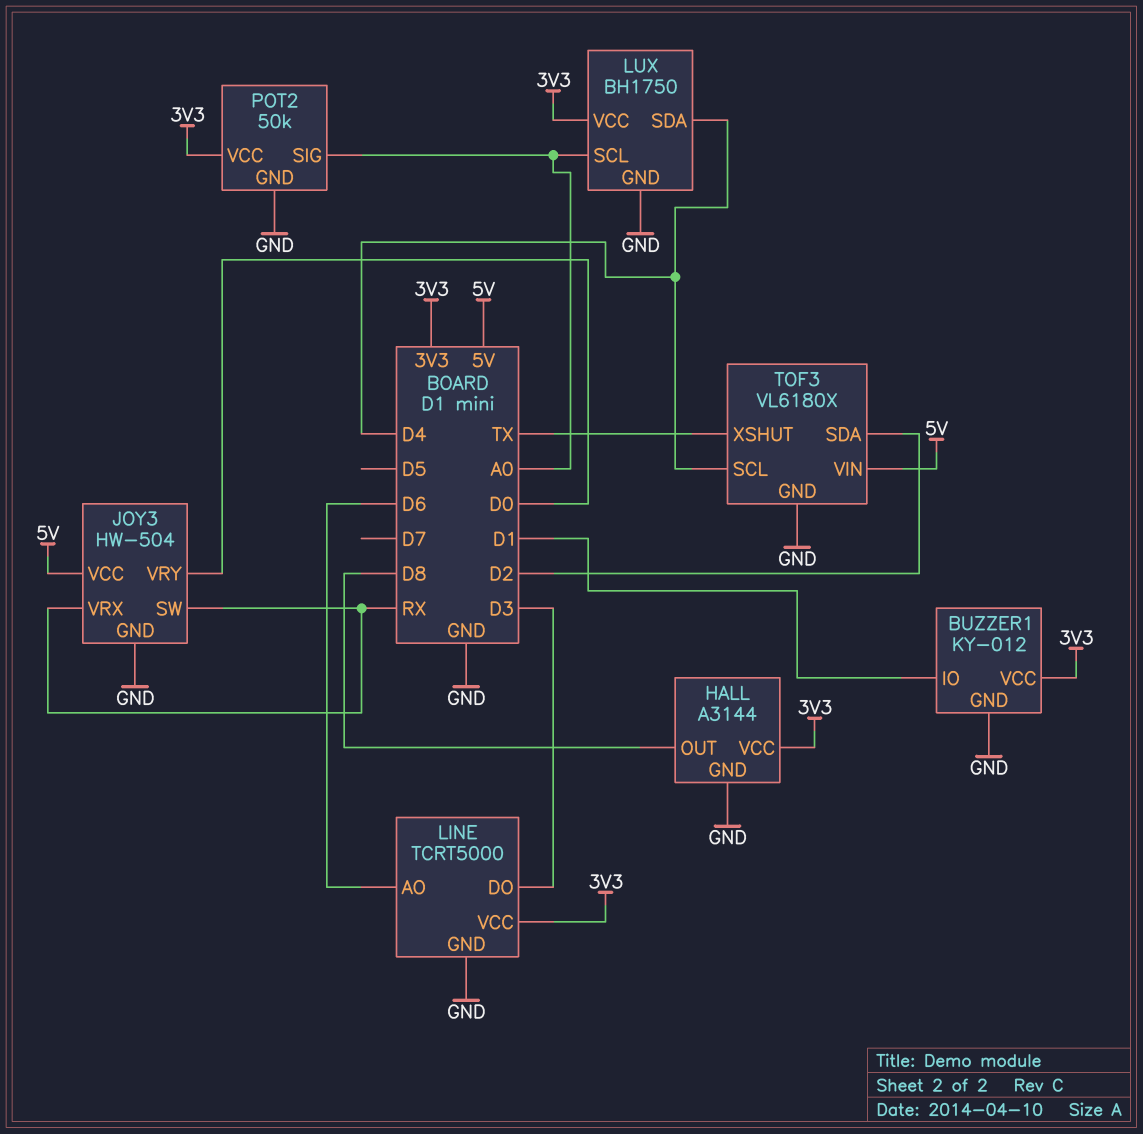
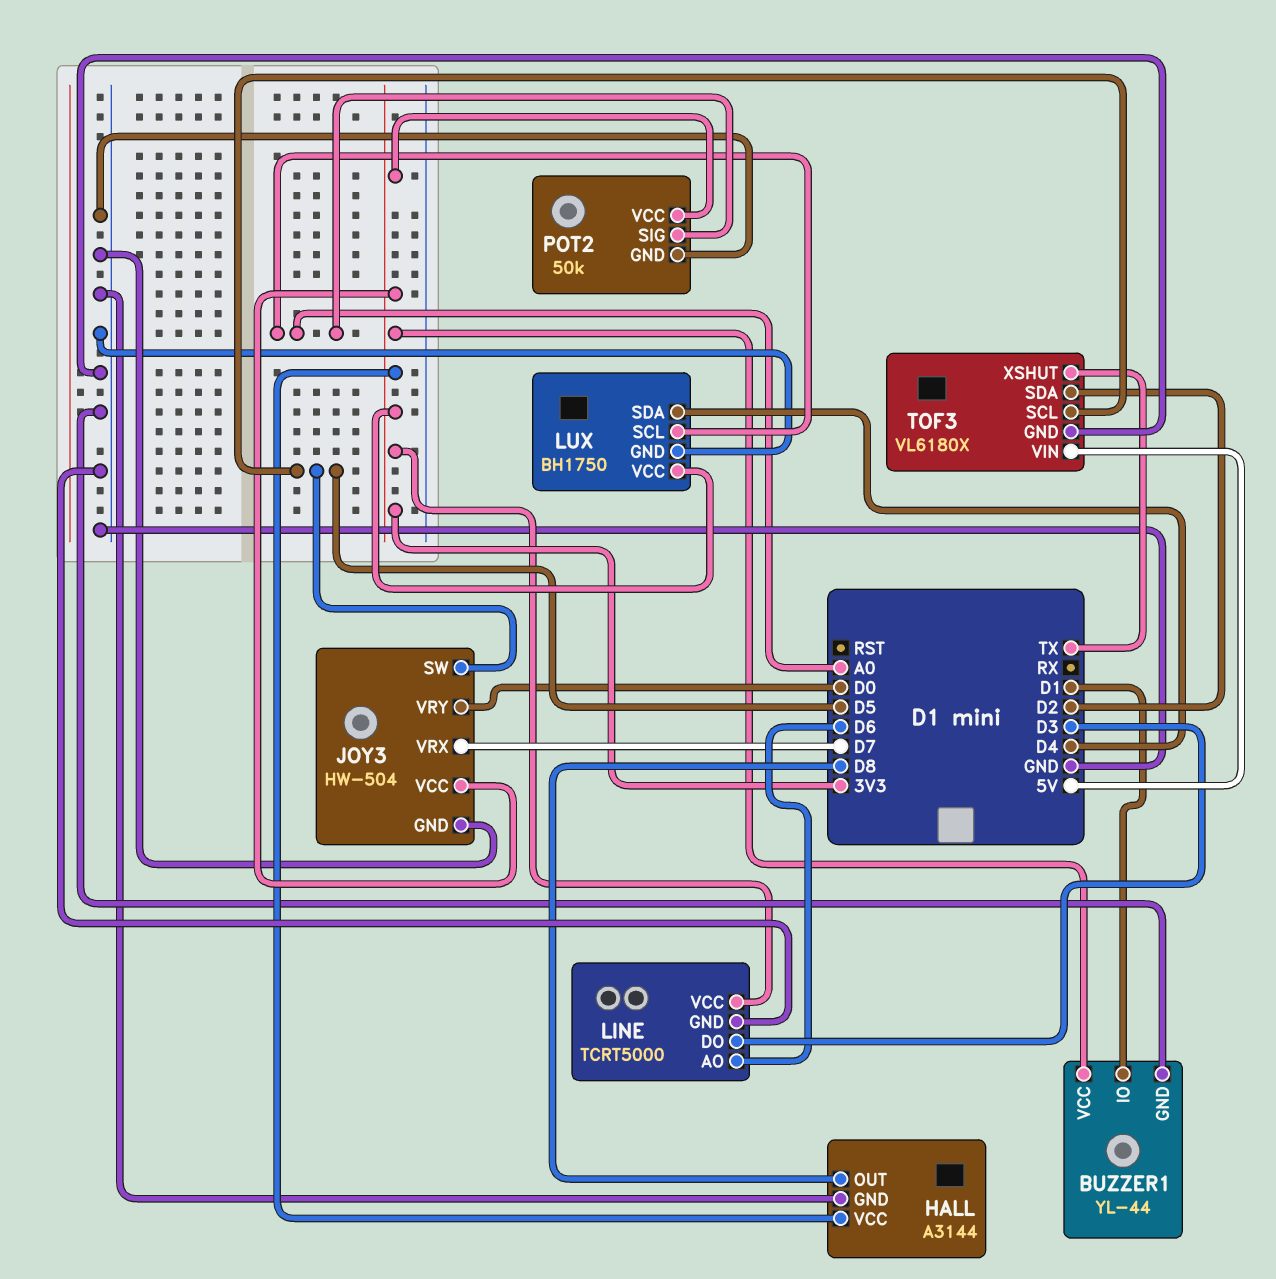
BUZZER1: KY-012 -> YL-44
JOY3 pin SW: RX -> D5
JOY3 pin VCC: 5V -> 3V3
JOY3 pin VRX: RX -> D7
TOF3 pin SCL: D4 -> D5

